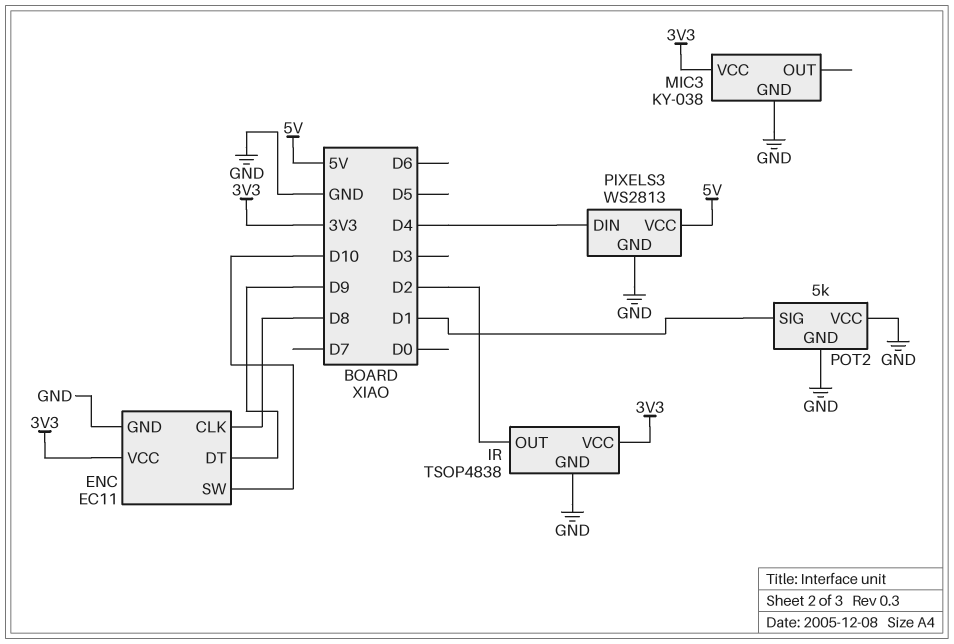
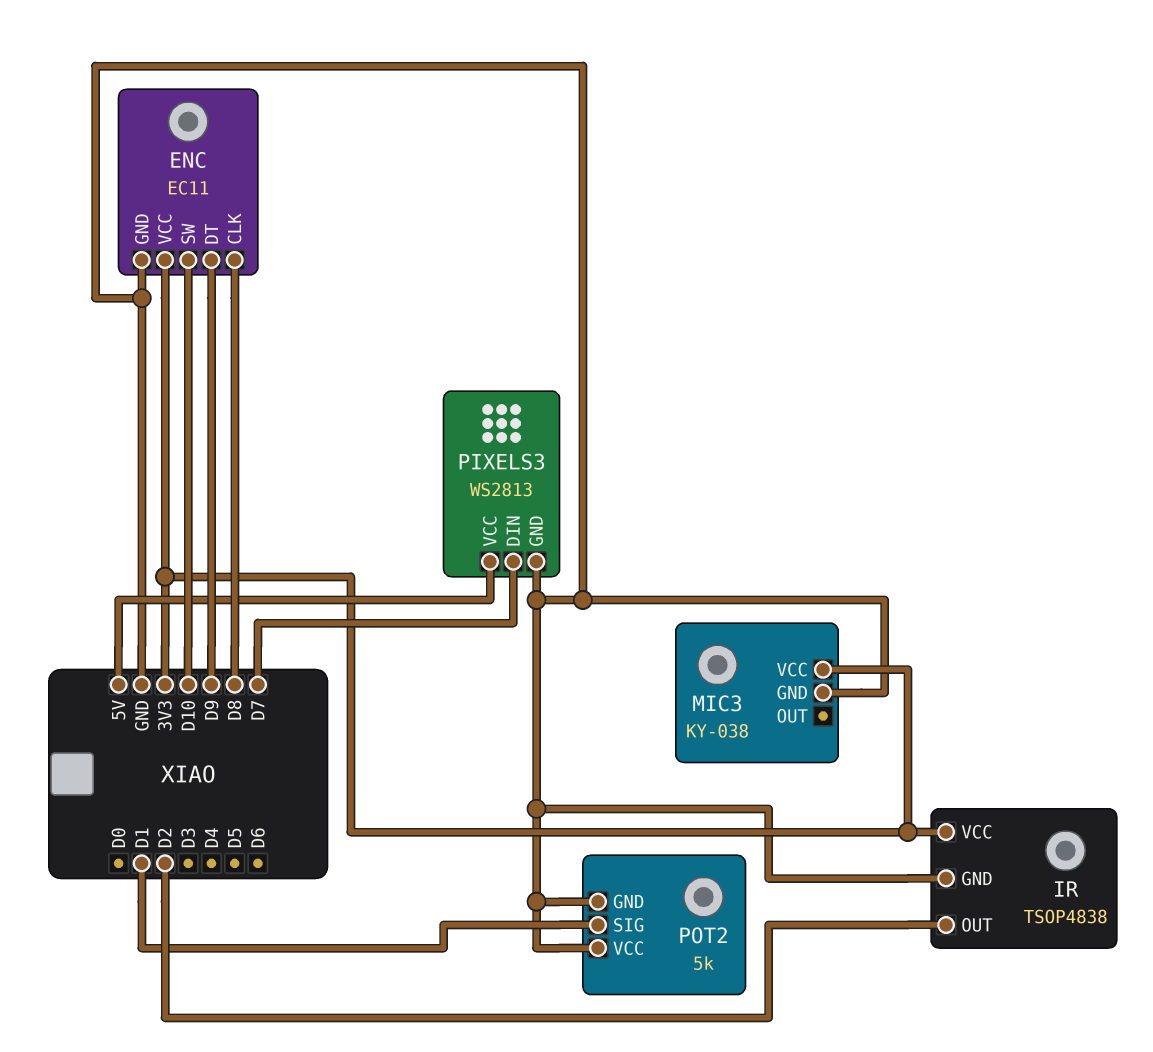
PIXELS3 pin DIN: D4 -> D7

